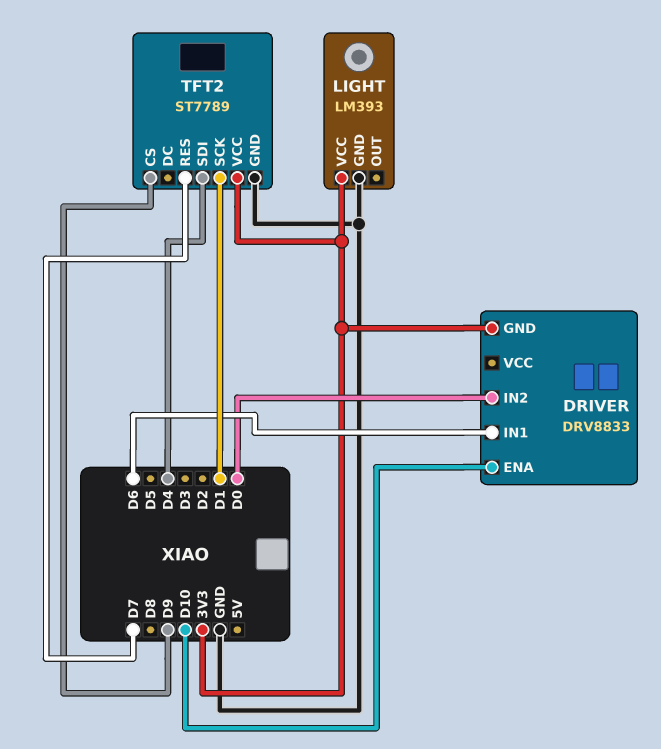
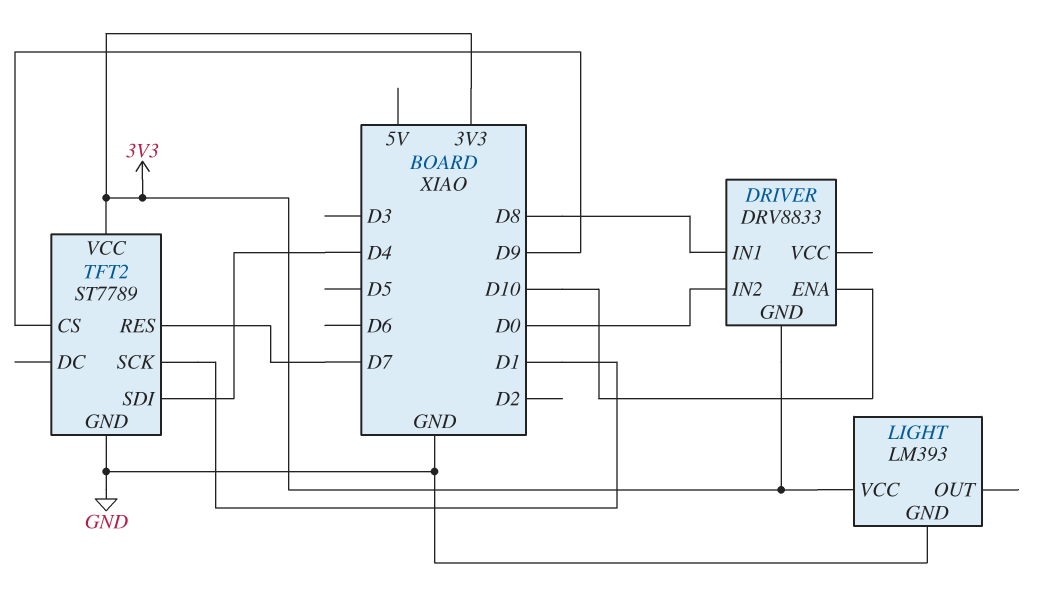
DRIVER pin IN1: D6 -> D8

